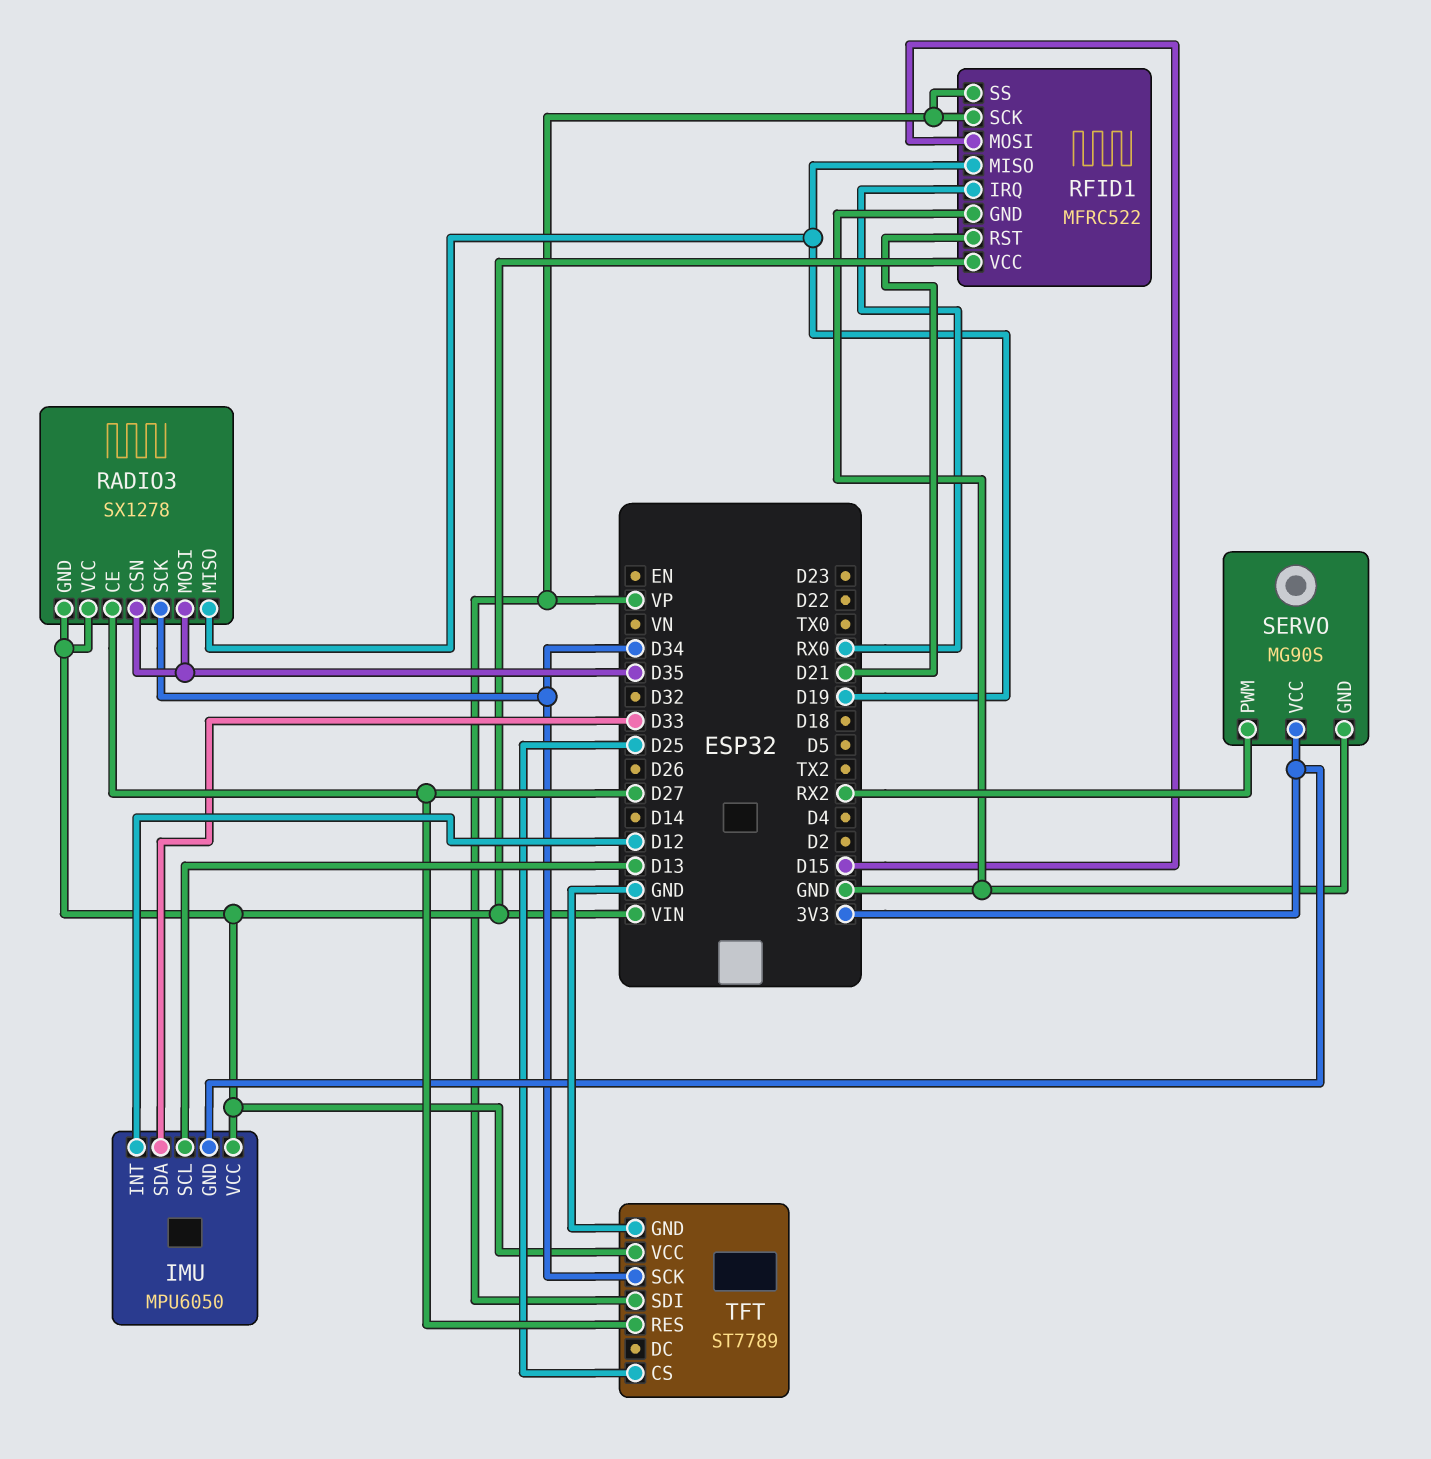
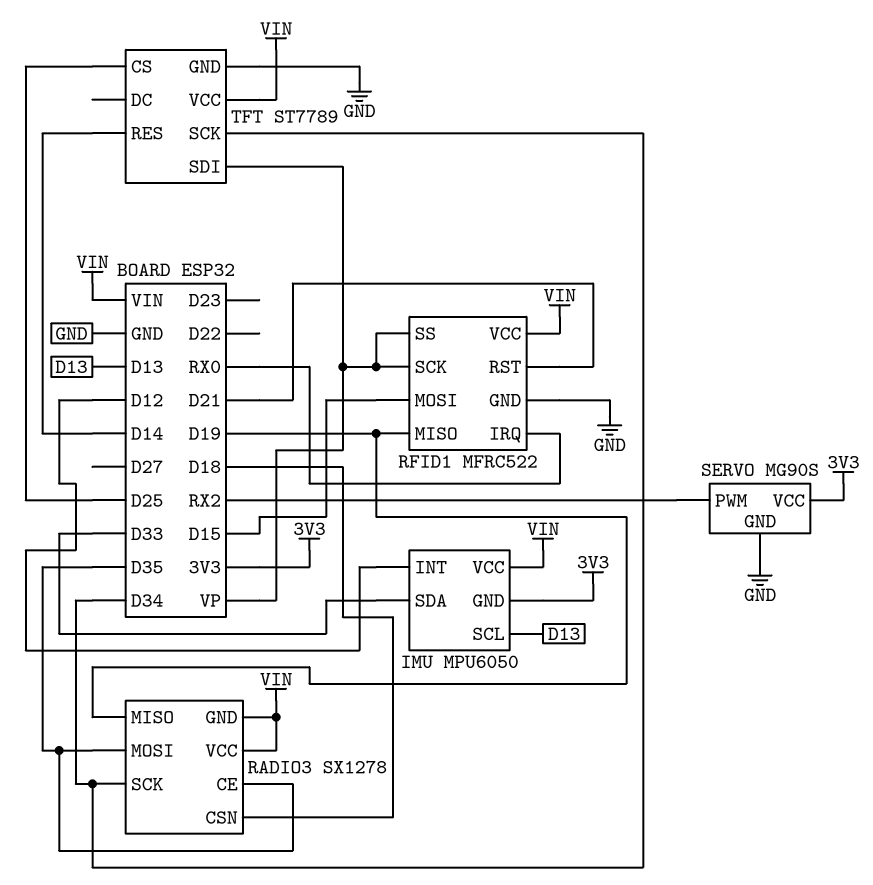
RADIO3 pin CE: D27 -> D35
RADIO3 pin CSN: D35 -> D18
TFT pin RES: D27 -> D14

